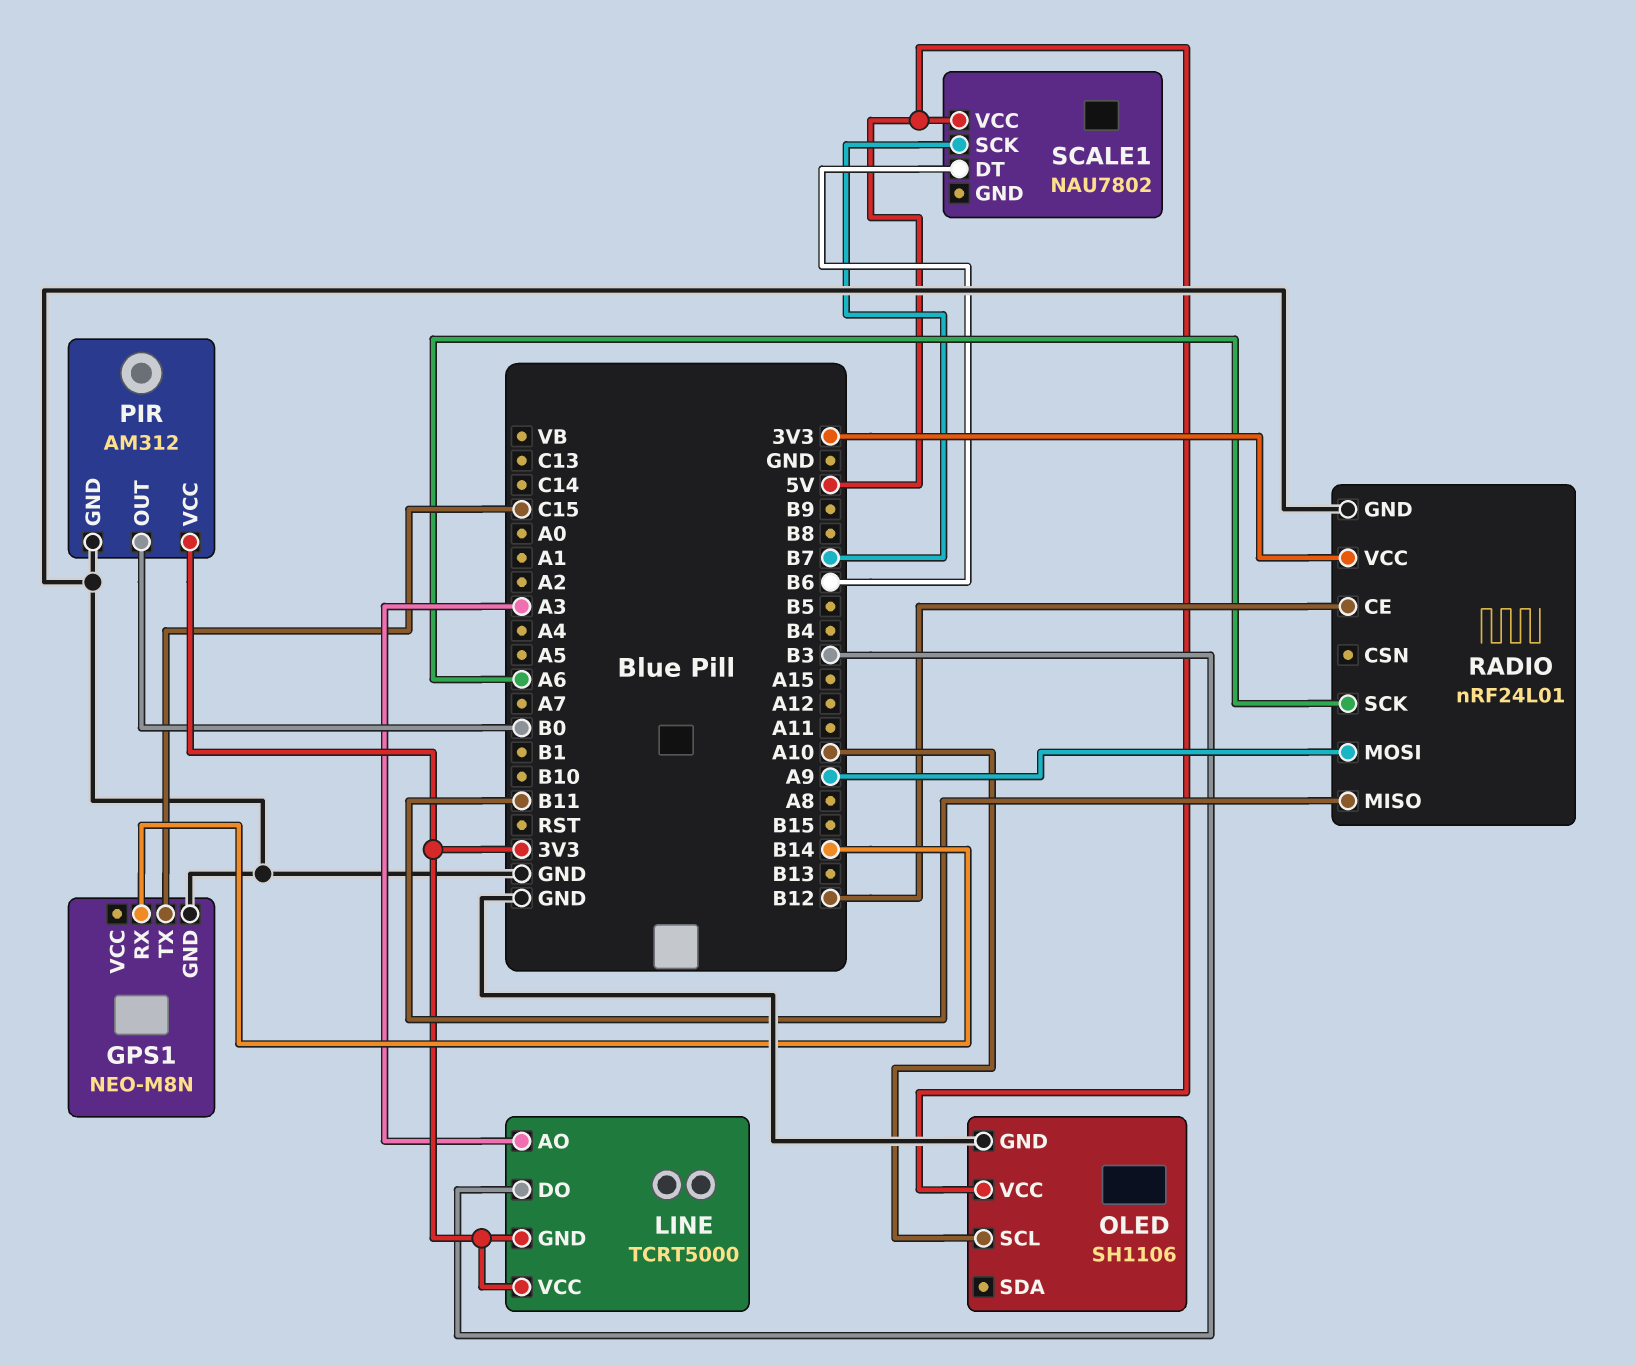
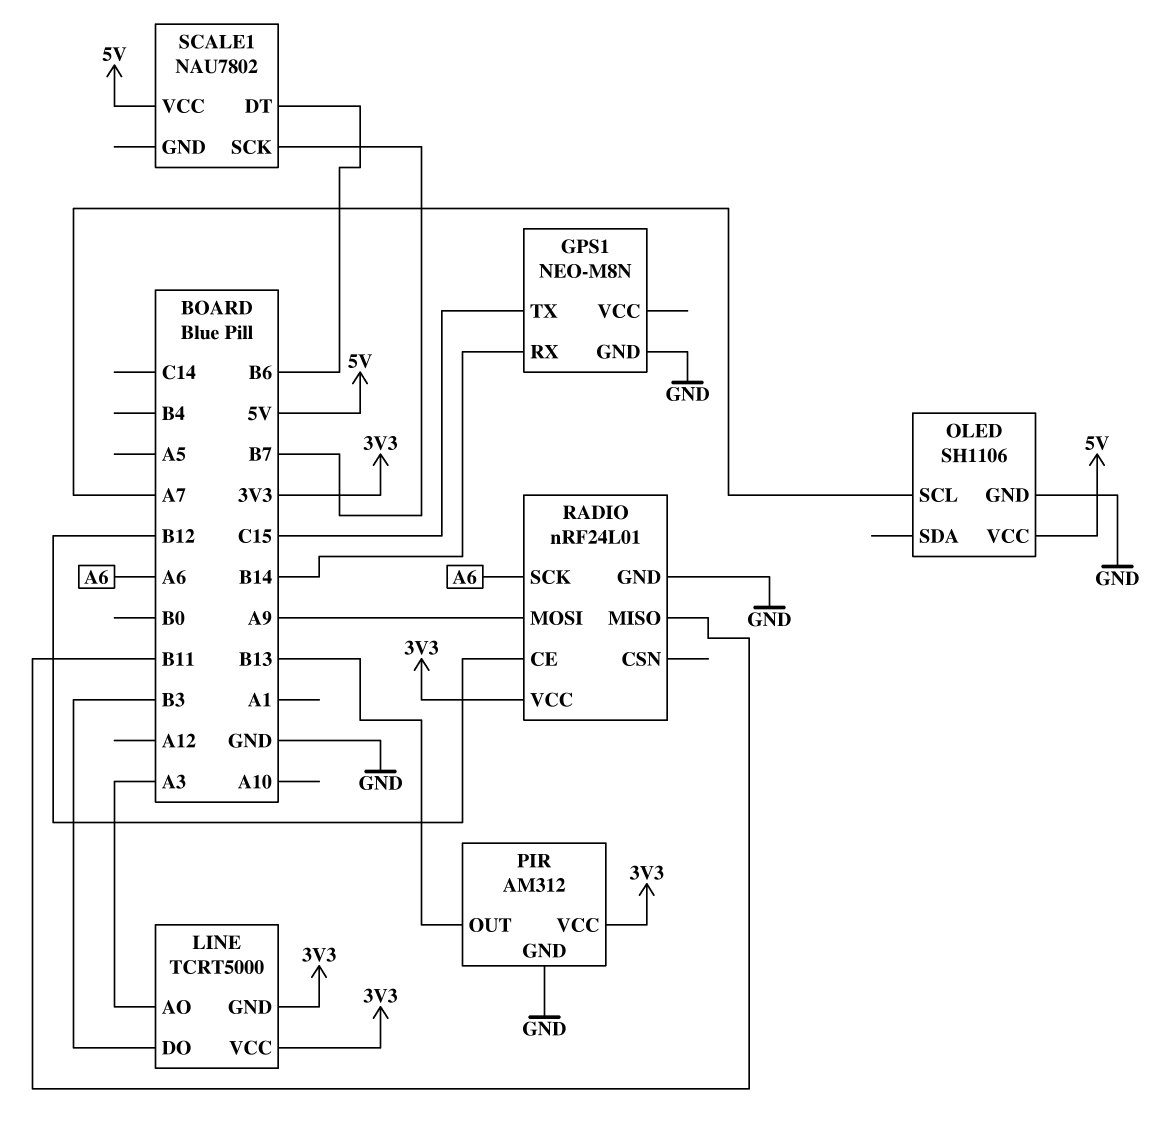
OLED pin SCL: A10 -> A7
PIR pin OUT: B0 -> B13

